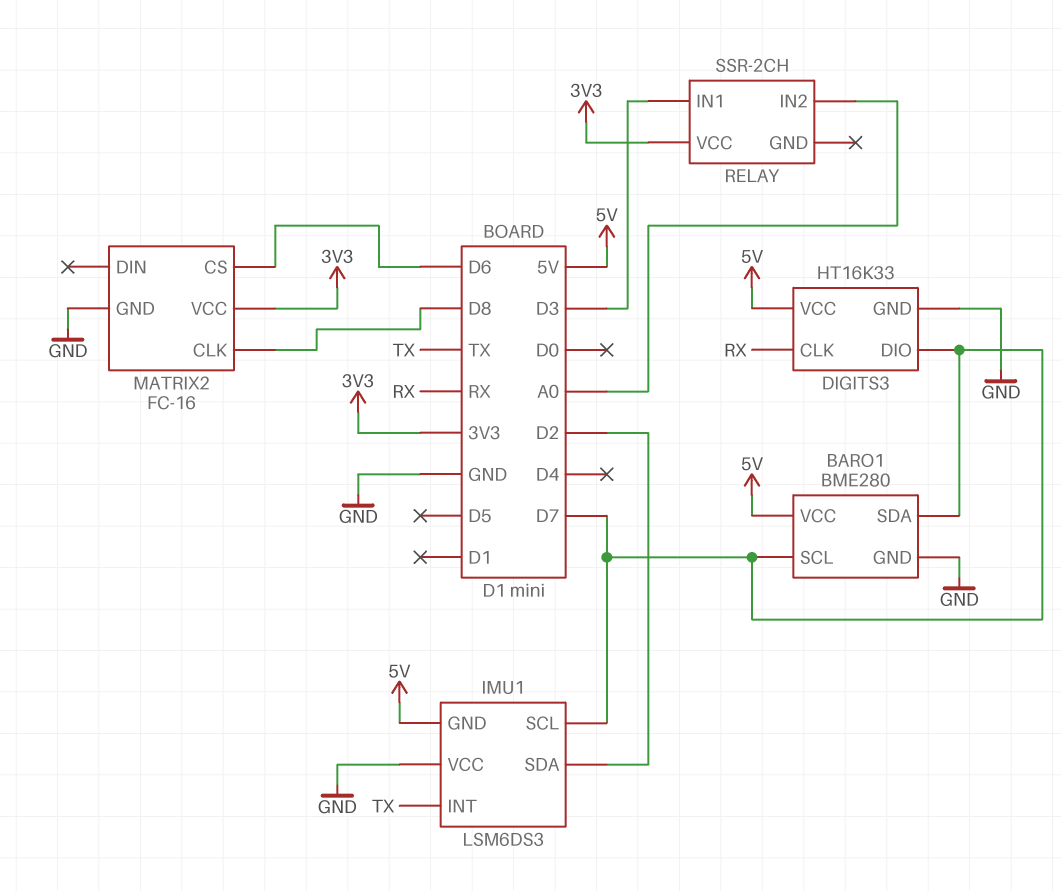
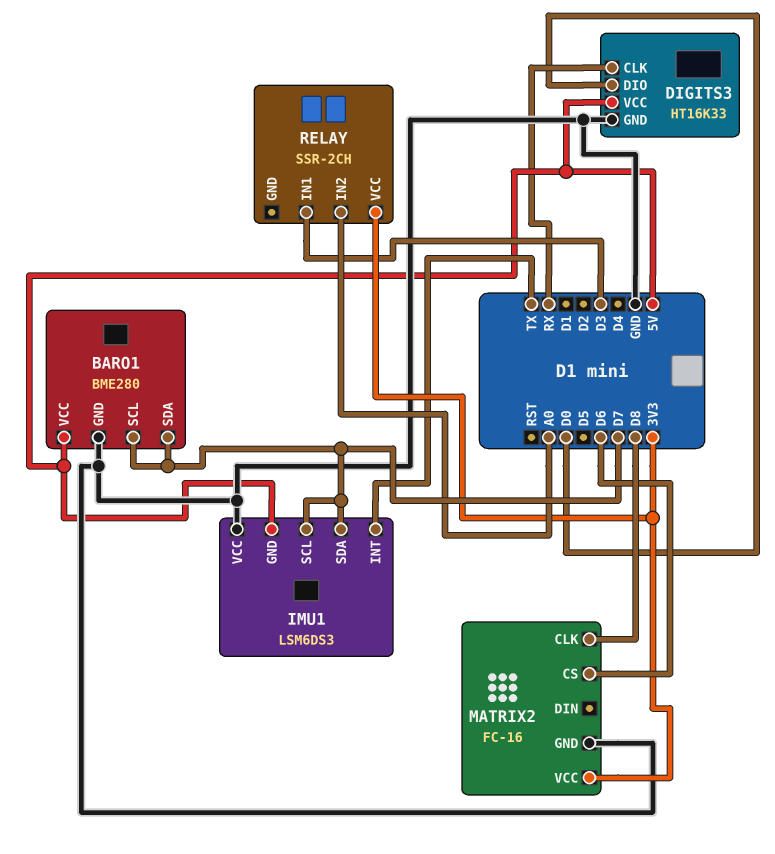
DIGITS3 pin DIO: D7 -> D0
IMU1 pin SDA: D2 -> D7

